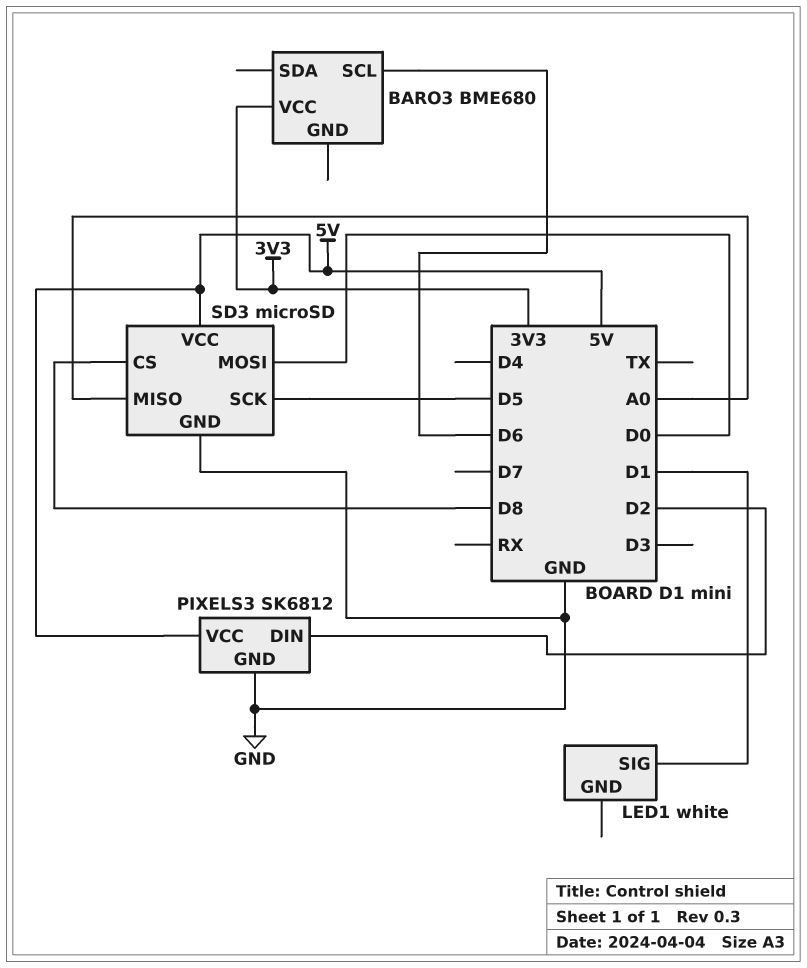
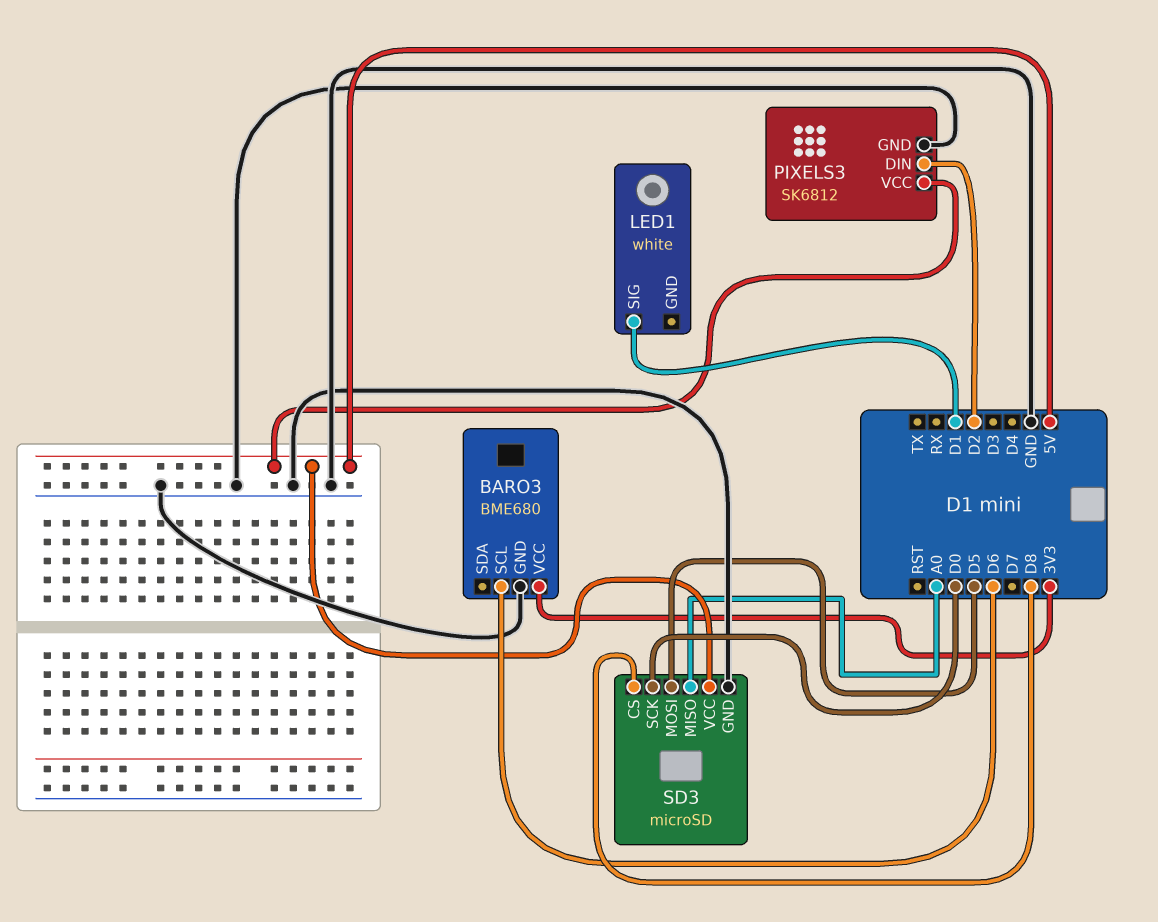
BARO3 pin GND: none -> GND
SD3 pin MOSI: D0 -> D5
SD3 pin SCK: D5 -> D0

